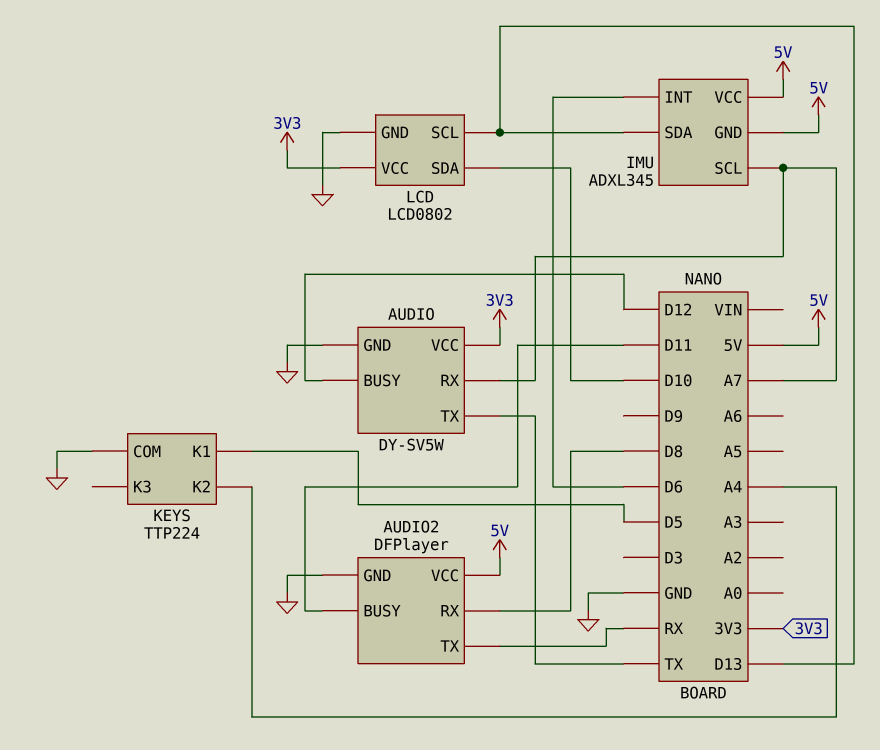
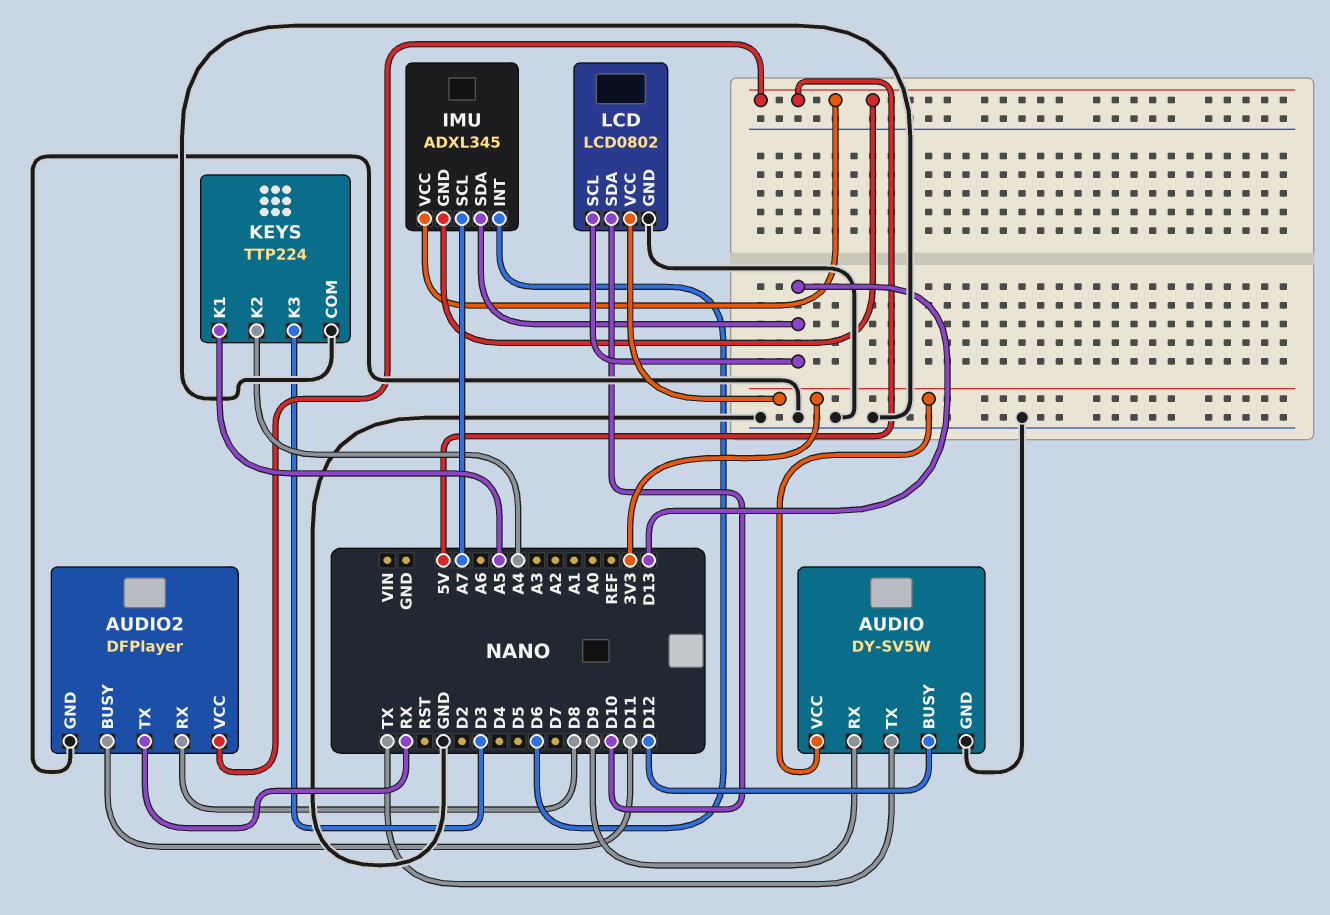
AUDIO pin RX: A7 -> D9
KEYS pin K1: D5 -> A5
KEYS pin K3: none -> D3

